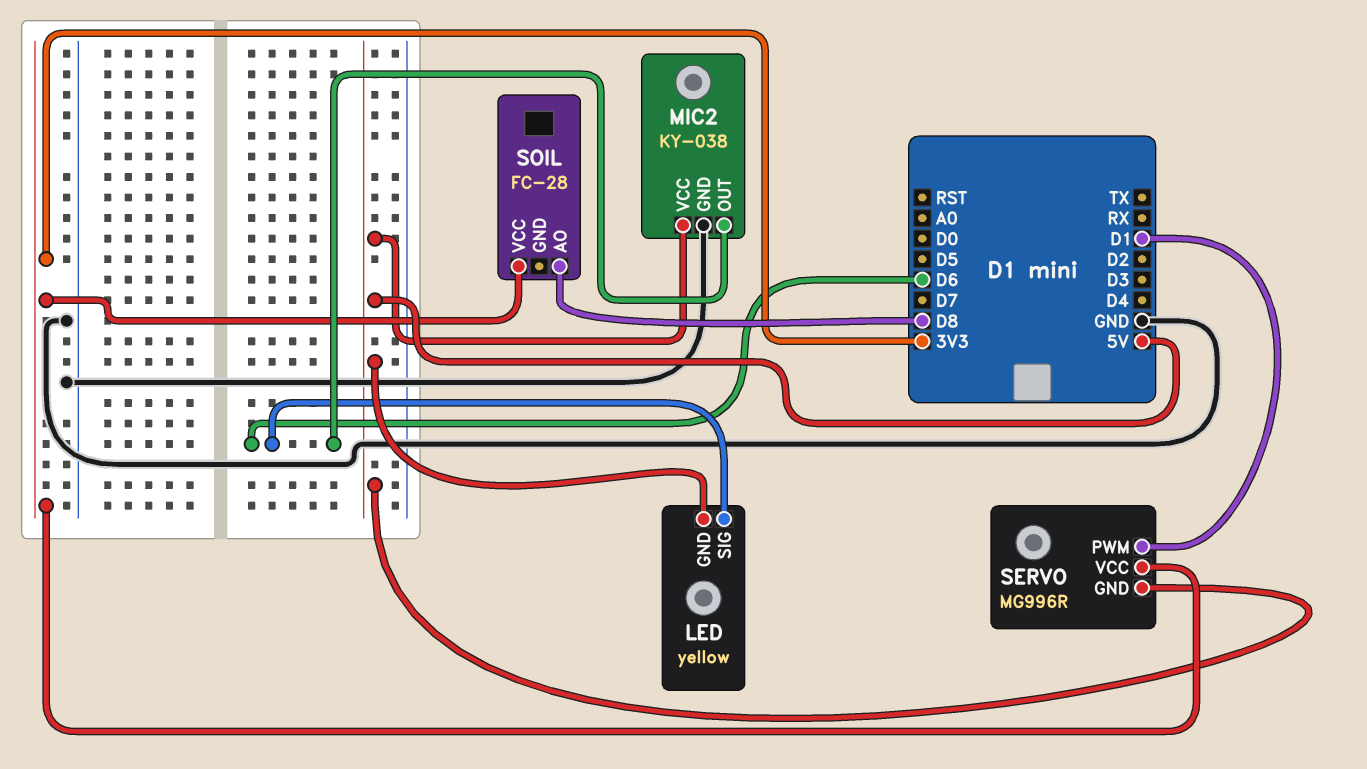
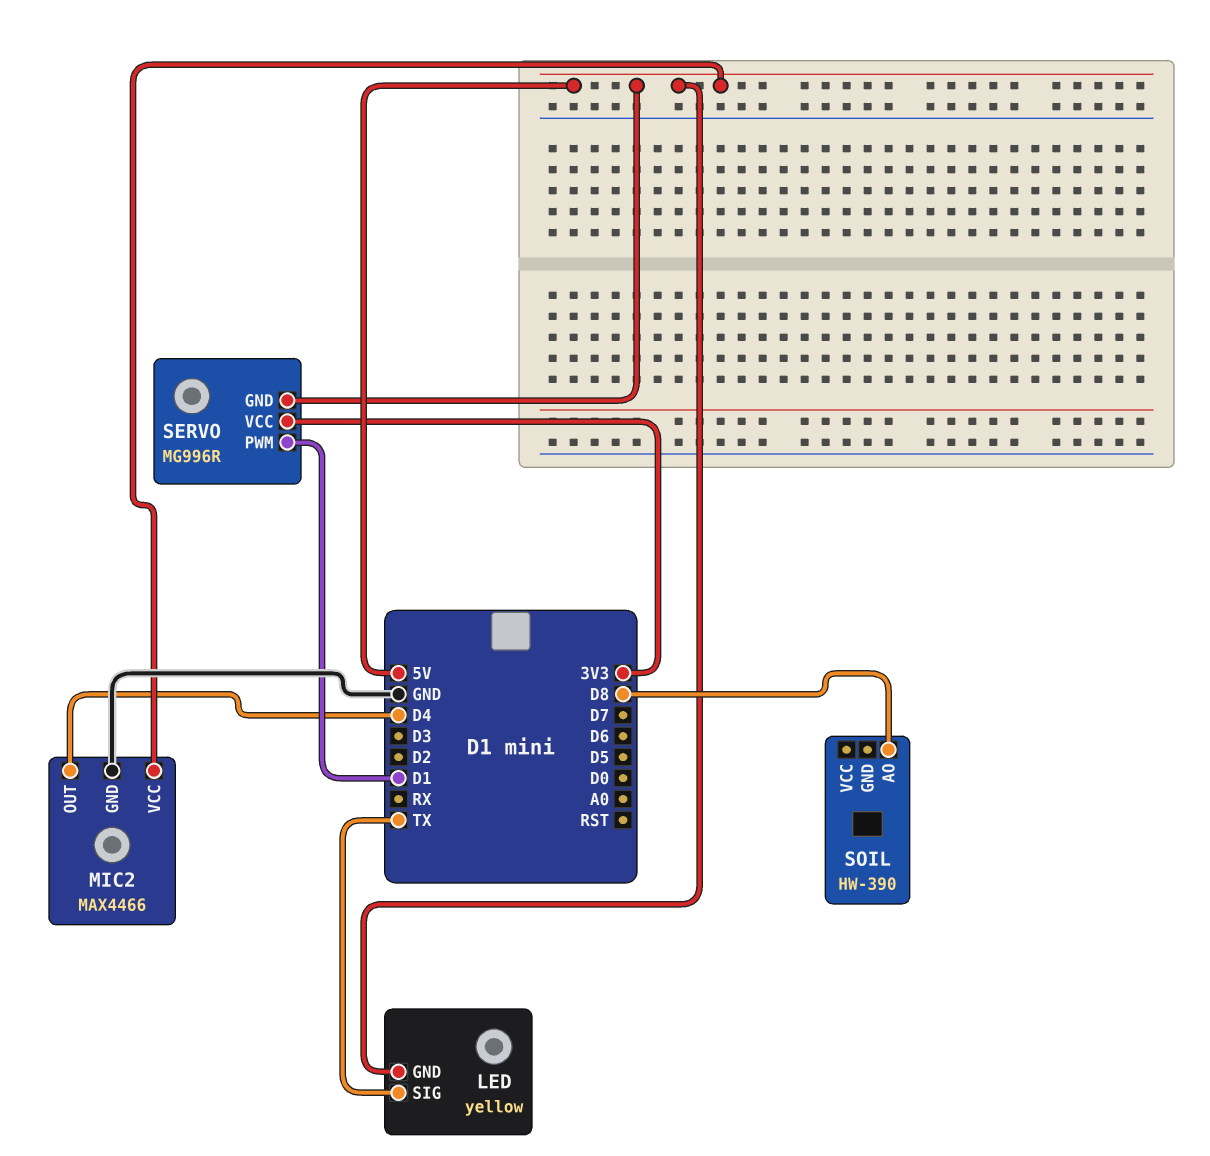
LED pin SIG: D6 -> TX
MIC2: KY-038 -> MAX4466
MIC2 pin OUT: D6 -> D4
SOIL: FC-28 -> HW-390
SOIL pin VCC: 3V3 -> none

